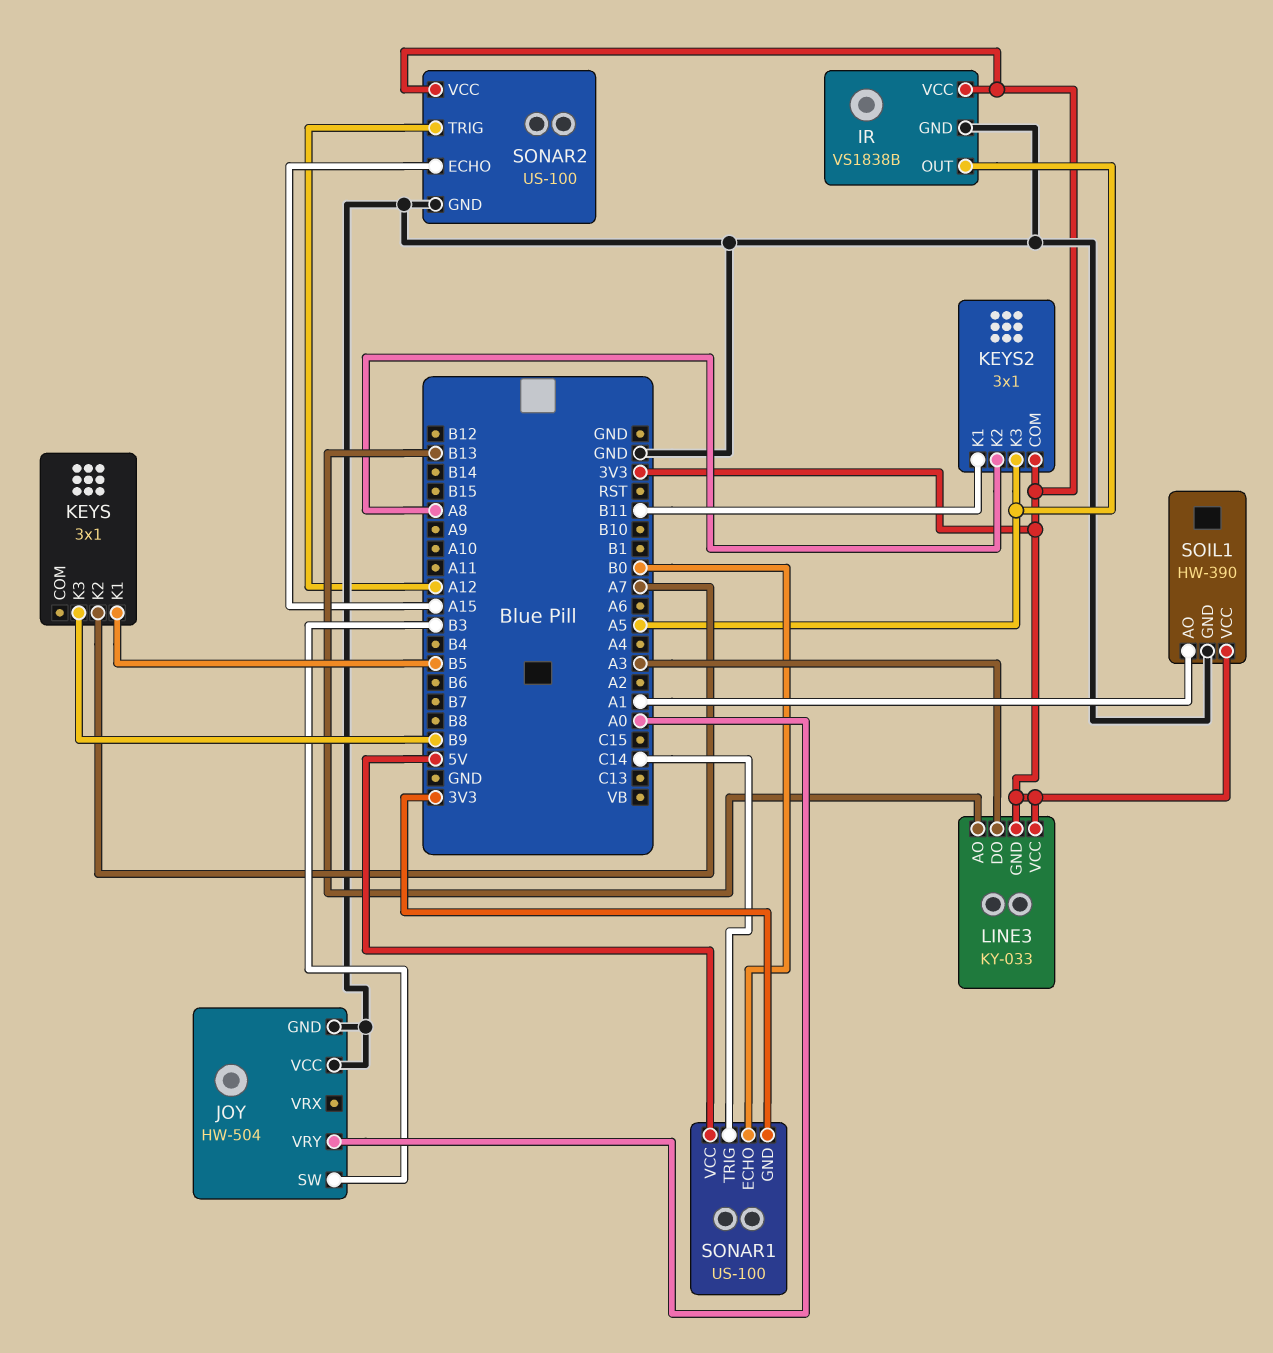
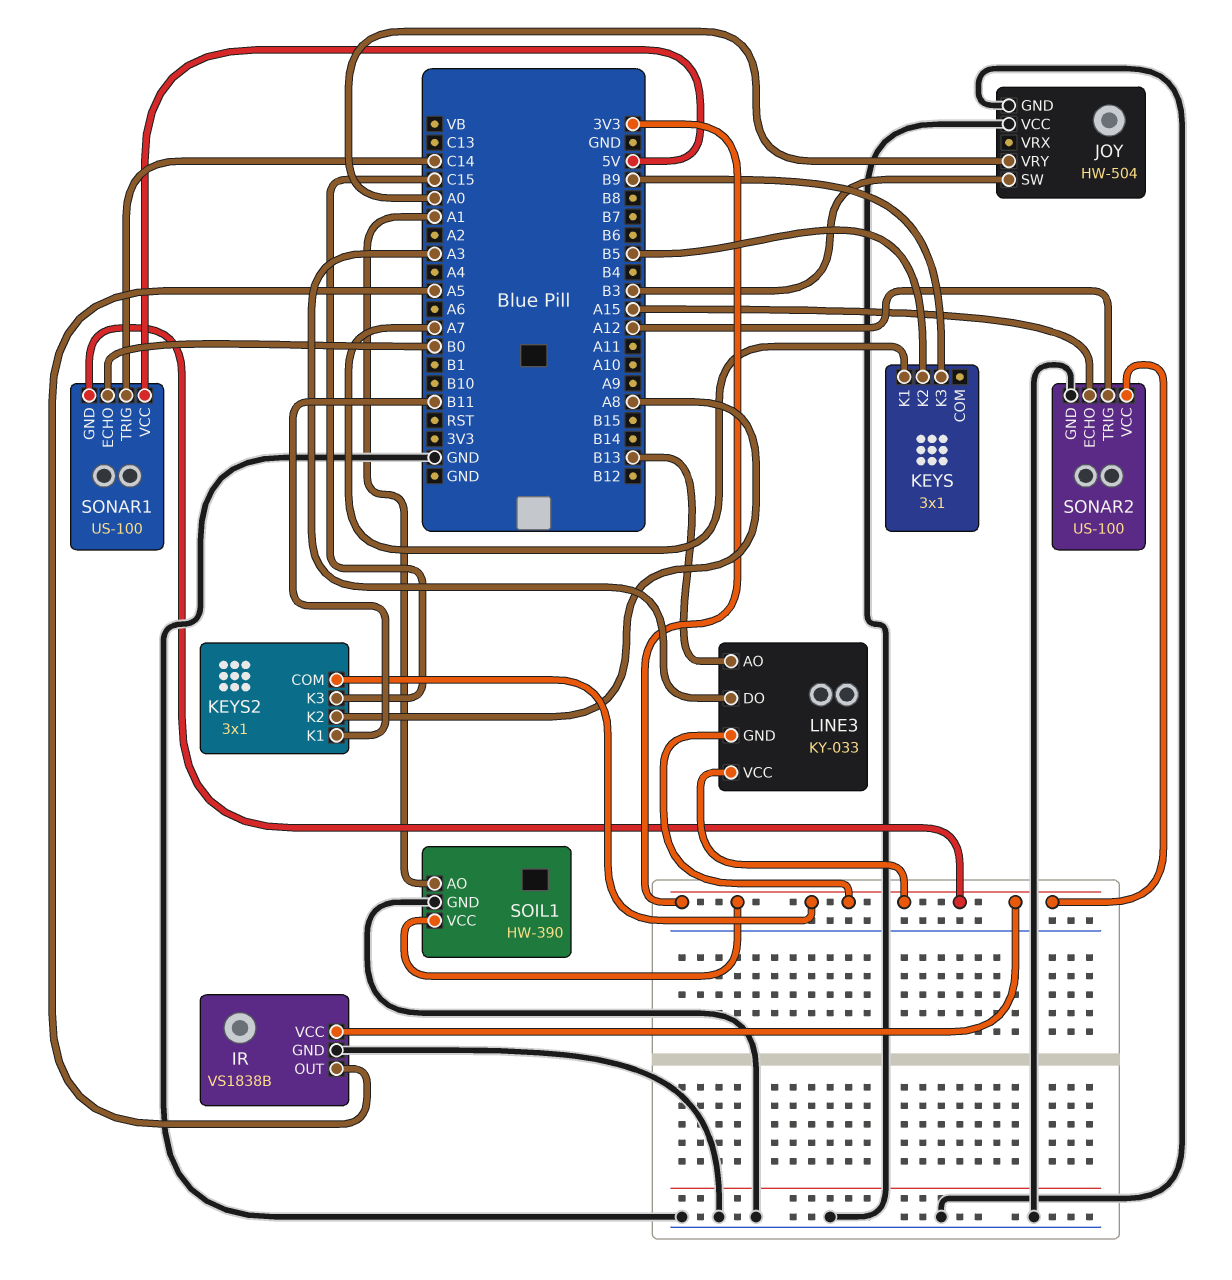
KEYS pin K1: B5 -> A7
KEYS pin K2: A7 -> B5
KEYS2 pin K3: A5 -> C15

